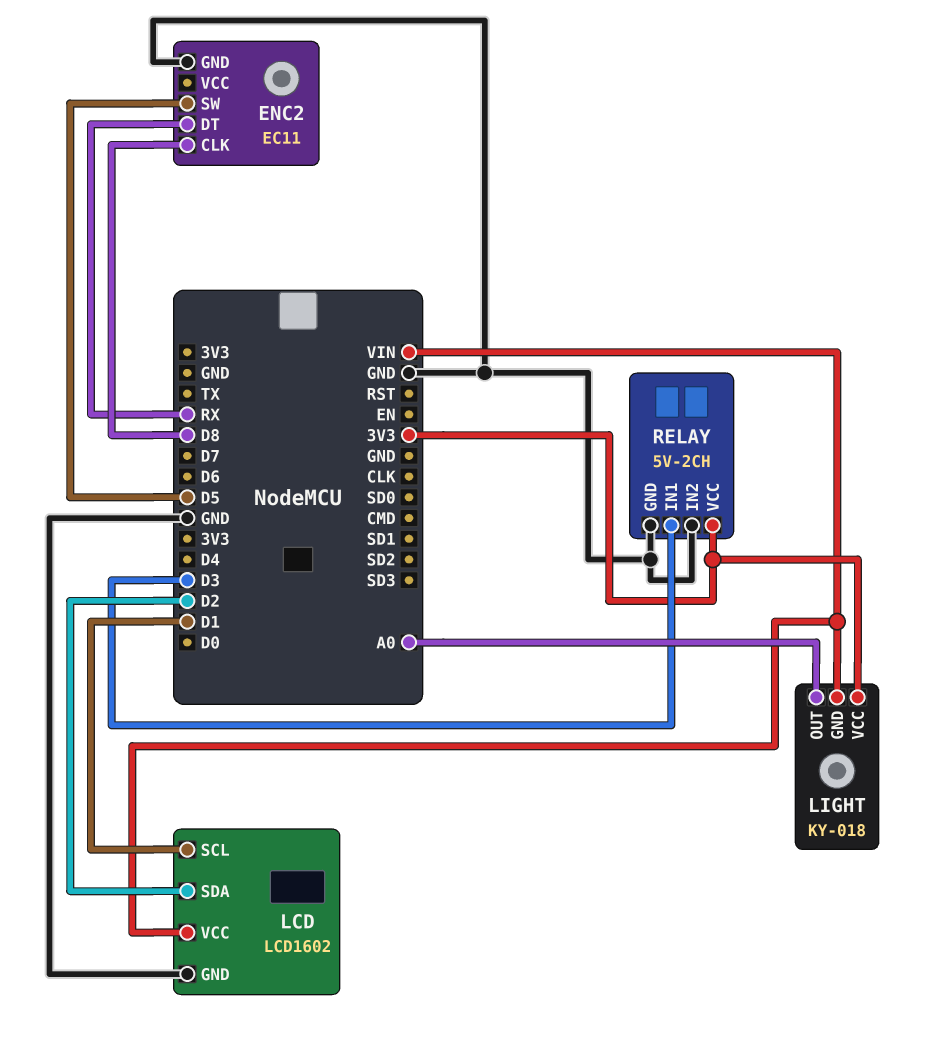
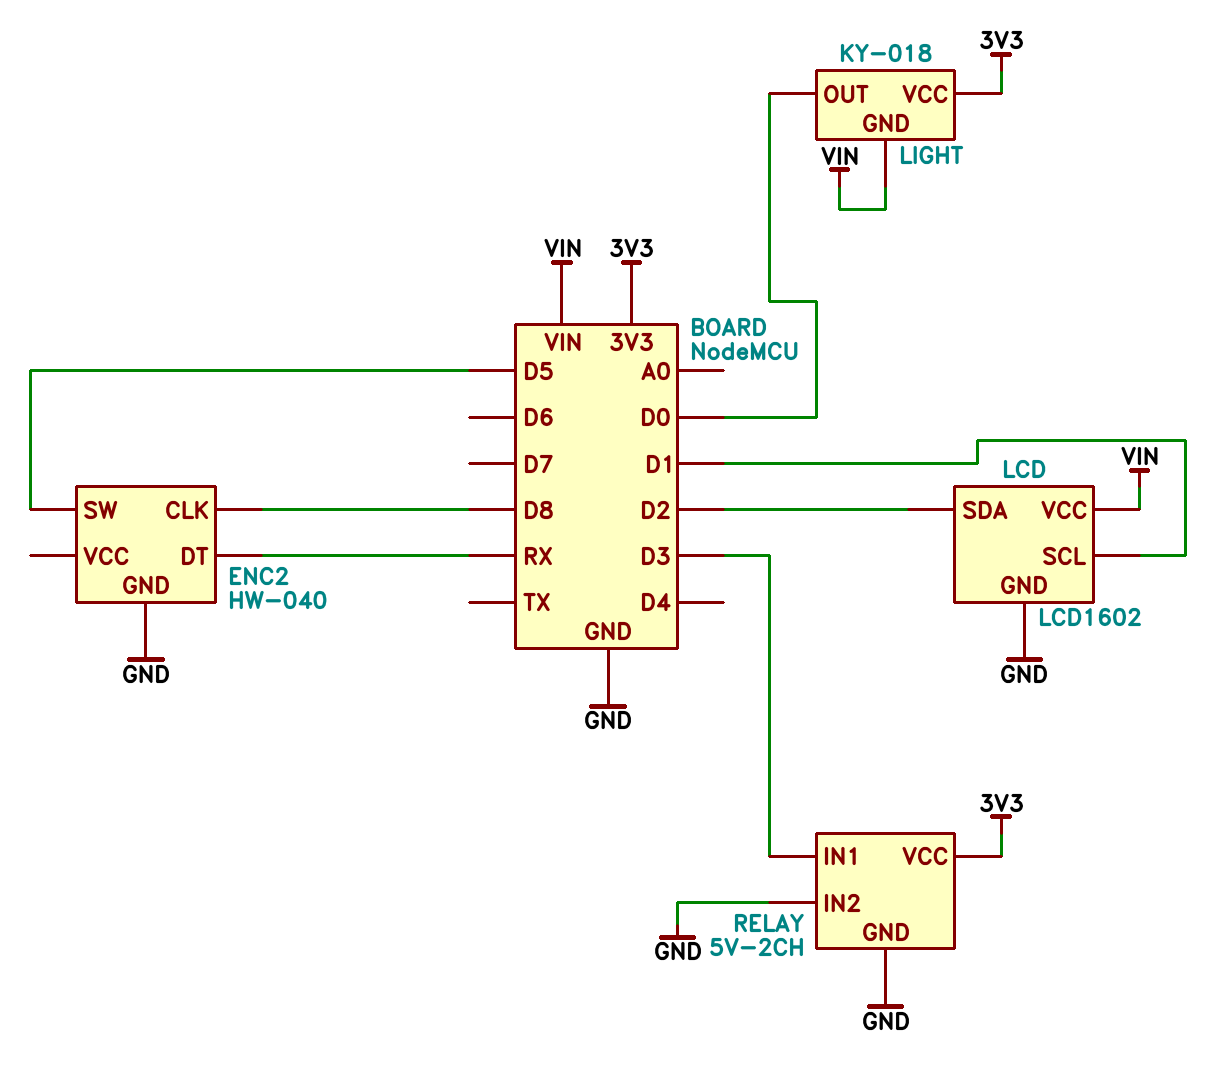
ENC2: EC11 -> HW-040
LIGHT pin OUT: A0 -> D0

